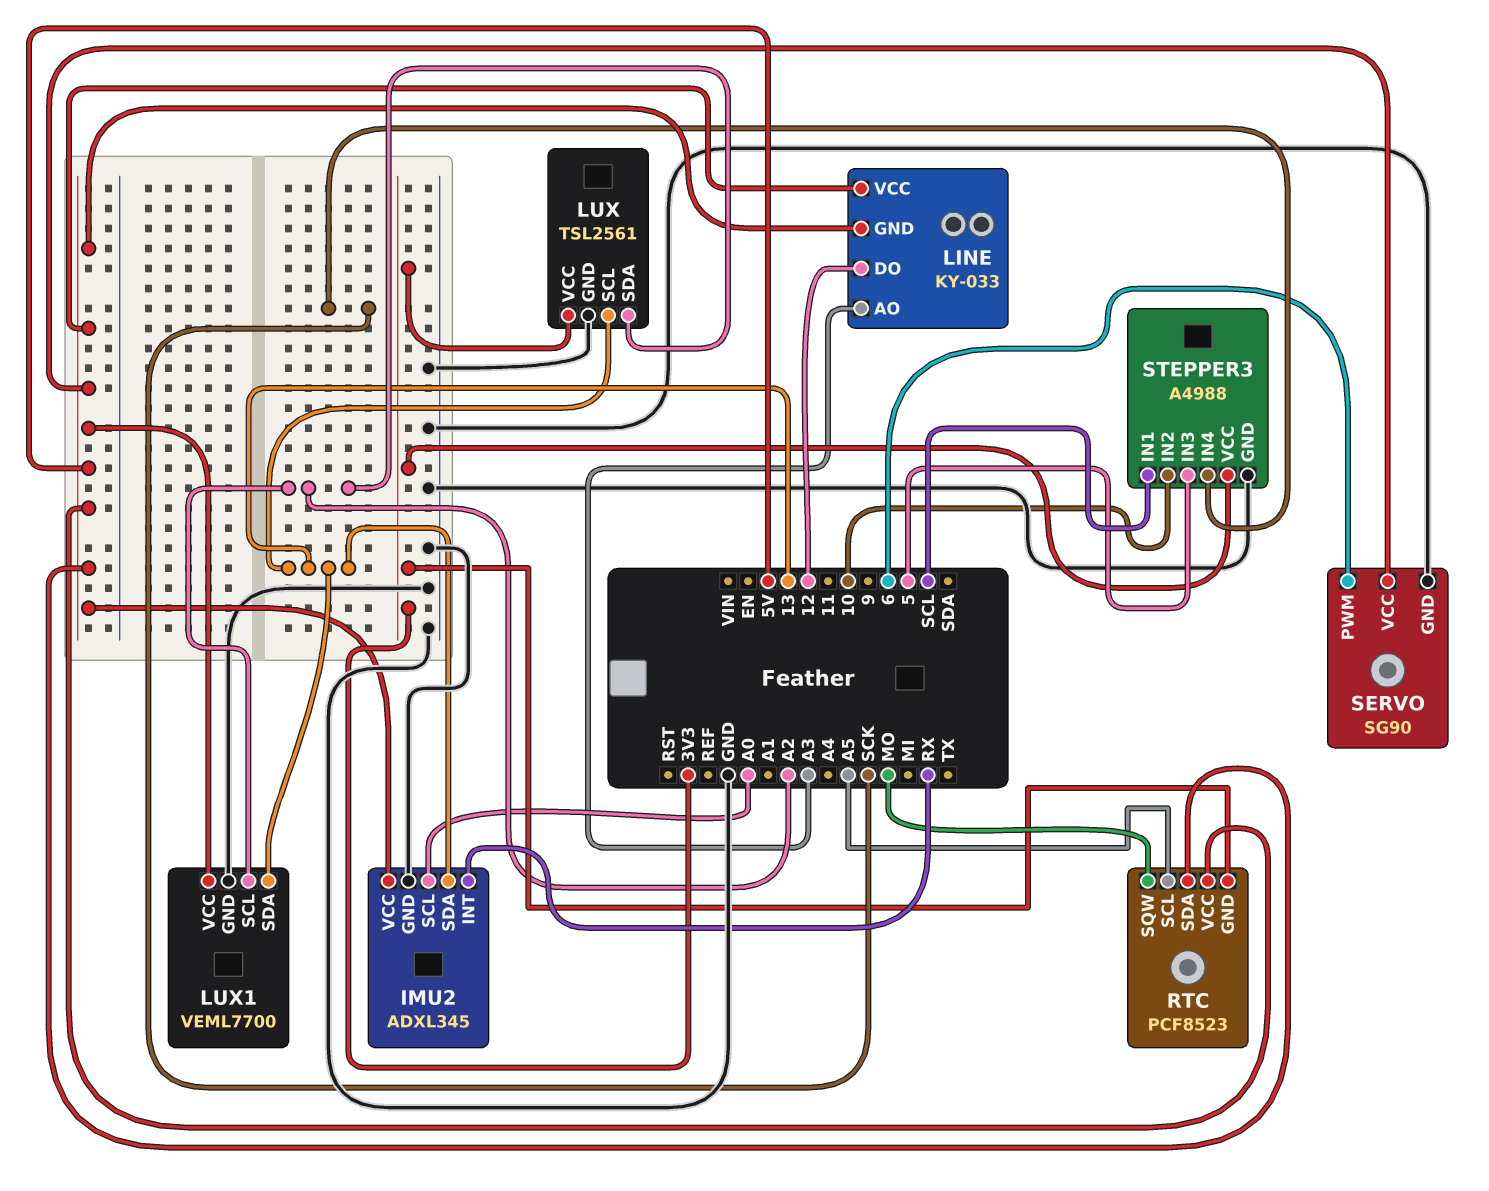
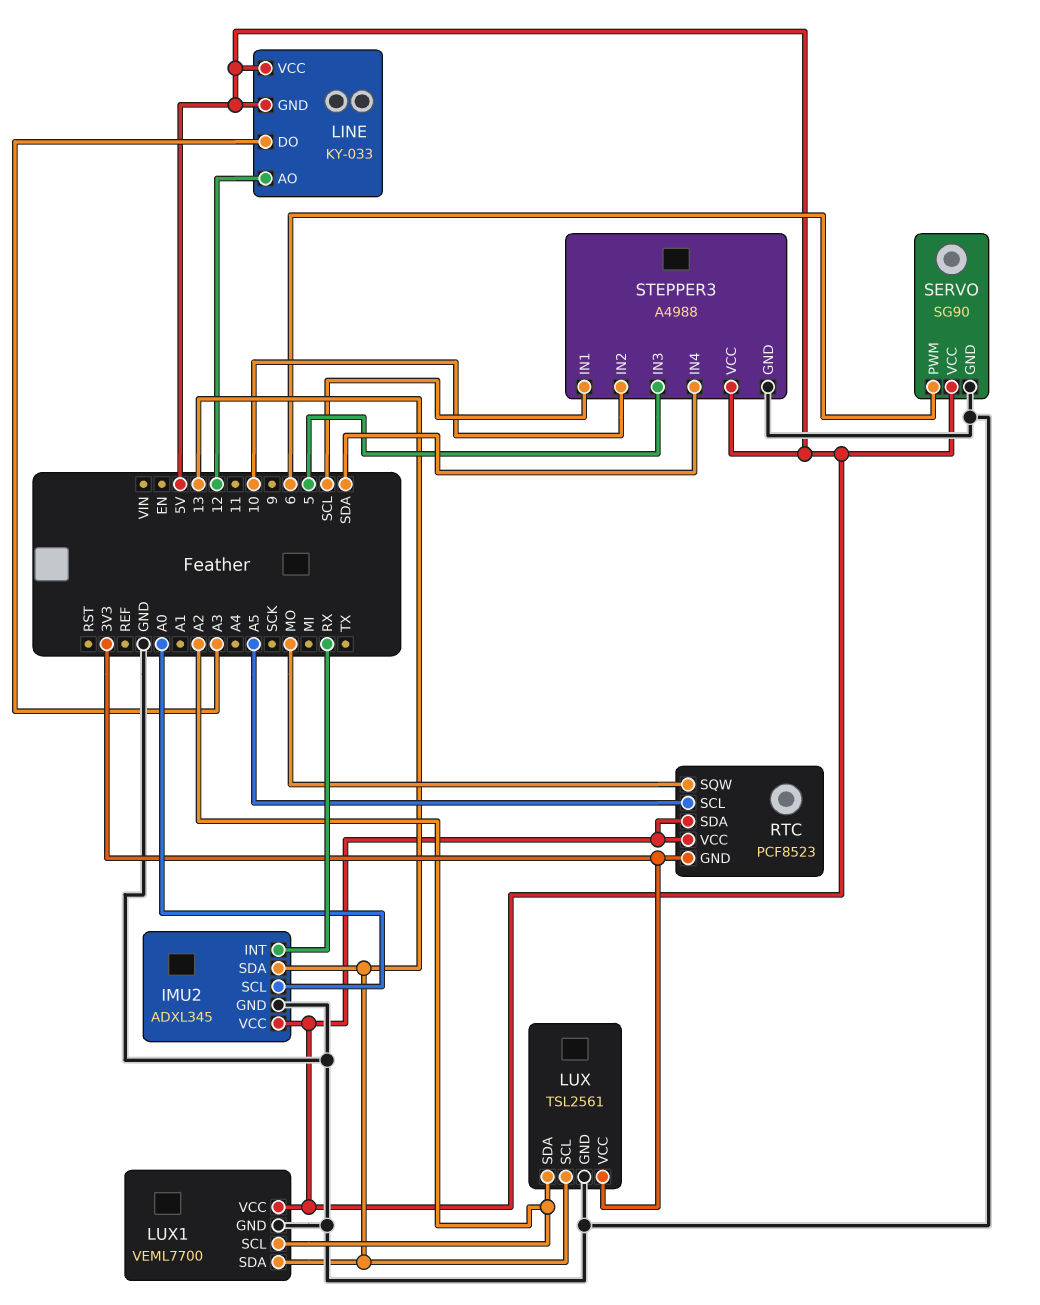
LINE pin AO: A3 -> 12
LINE pin DO: 12 -> A3
STEPPER3 pin IN4: SCK -> SDA
STEPPER3 pin VCC: 3V3 -> 5V

